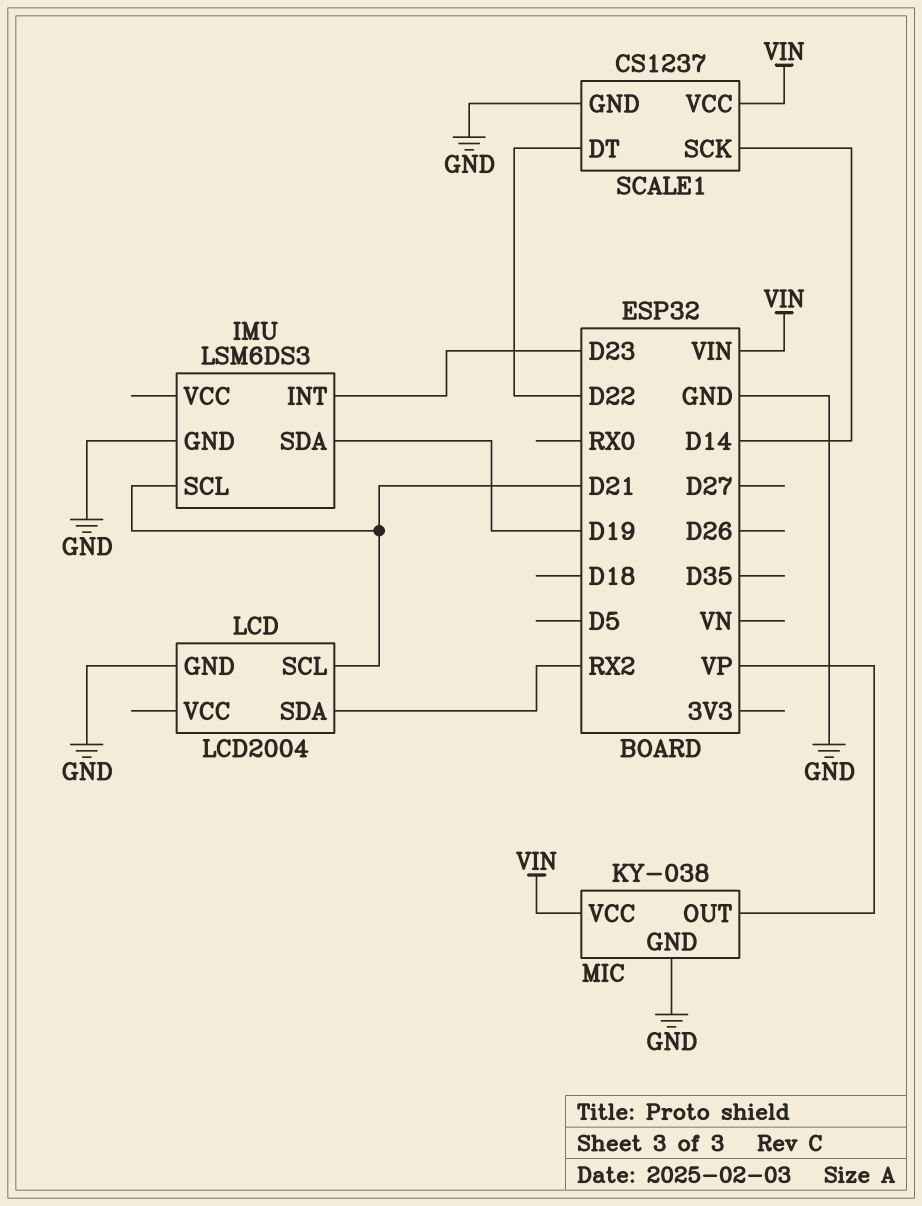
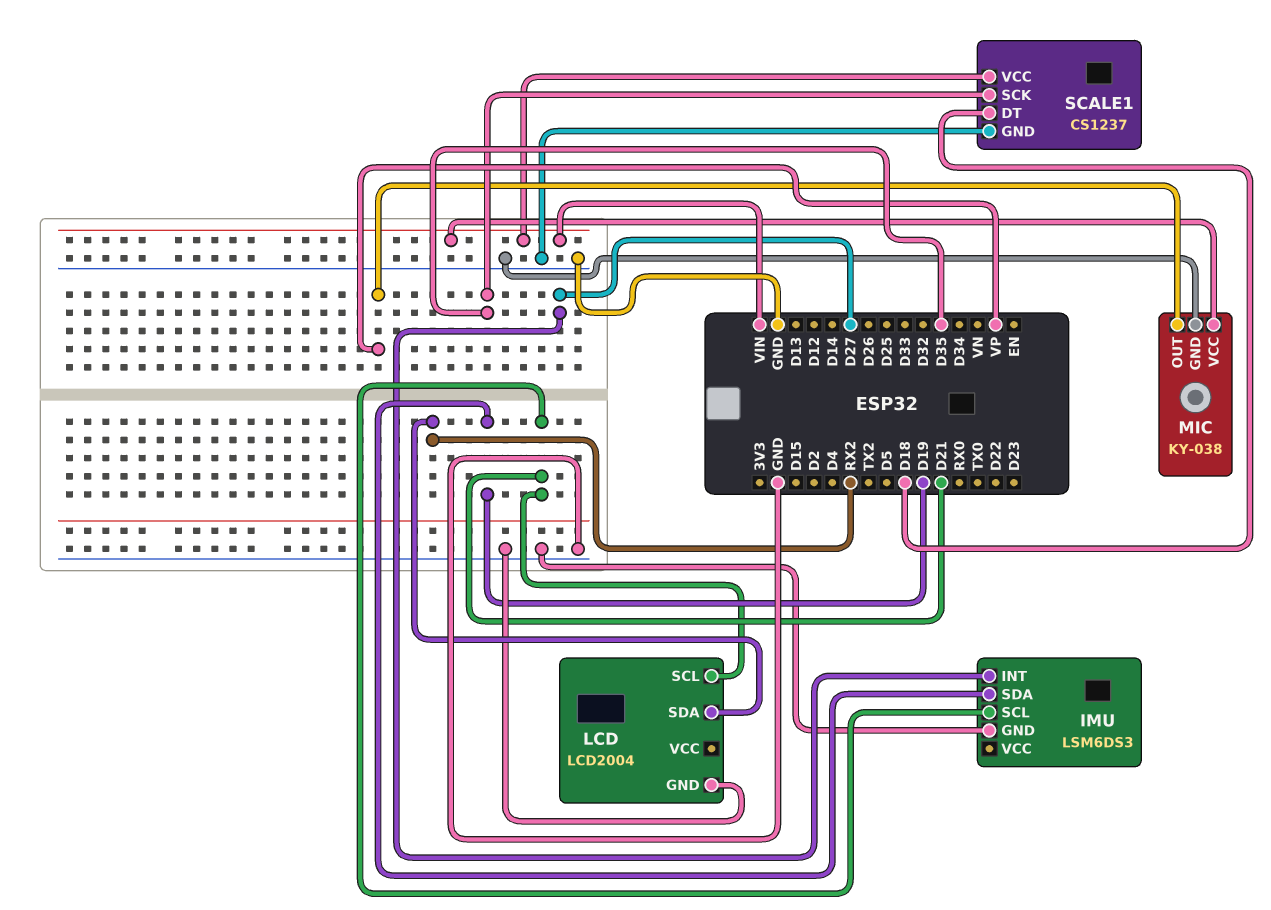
IMU pin INT: D23 -> D27
SCALE1 pin DT: D22 -> D18
SCALE1 pin SCK: D14 -> D35

